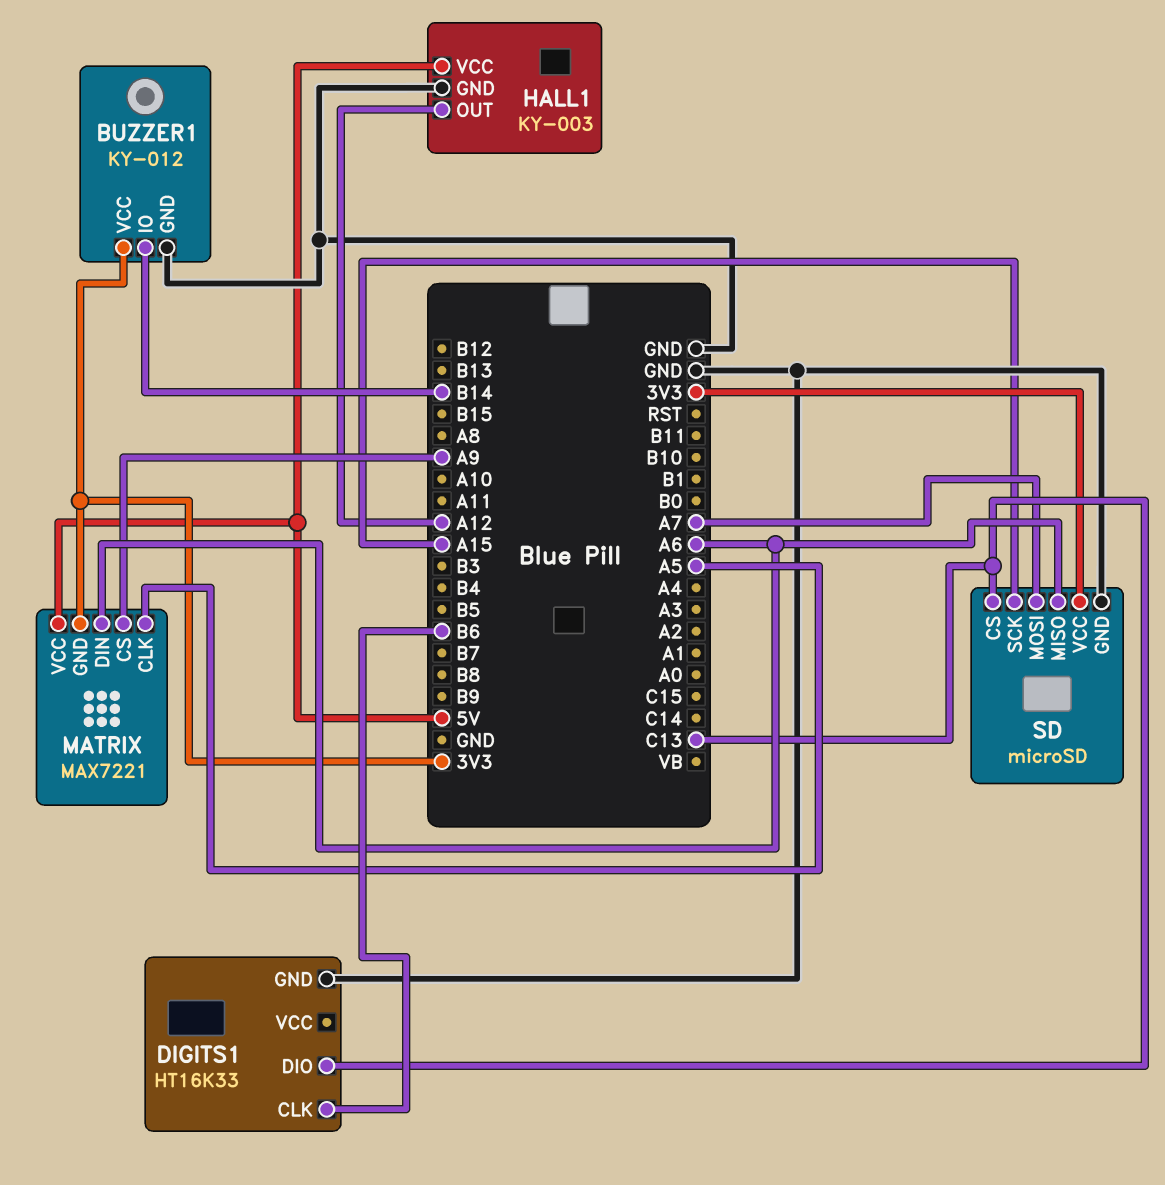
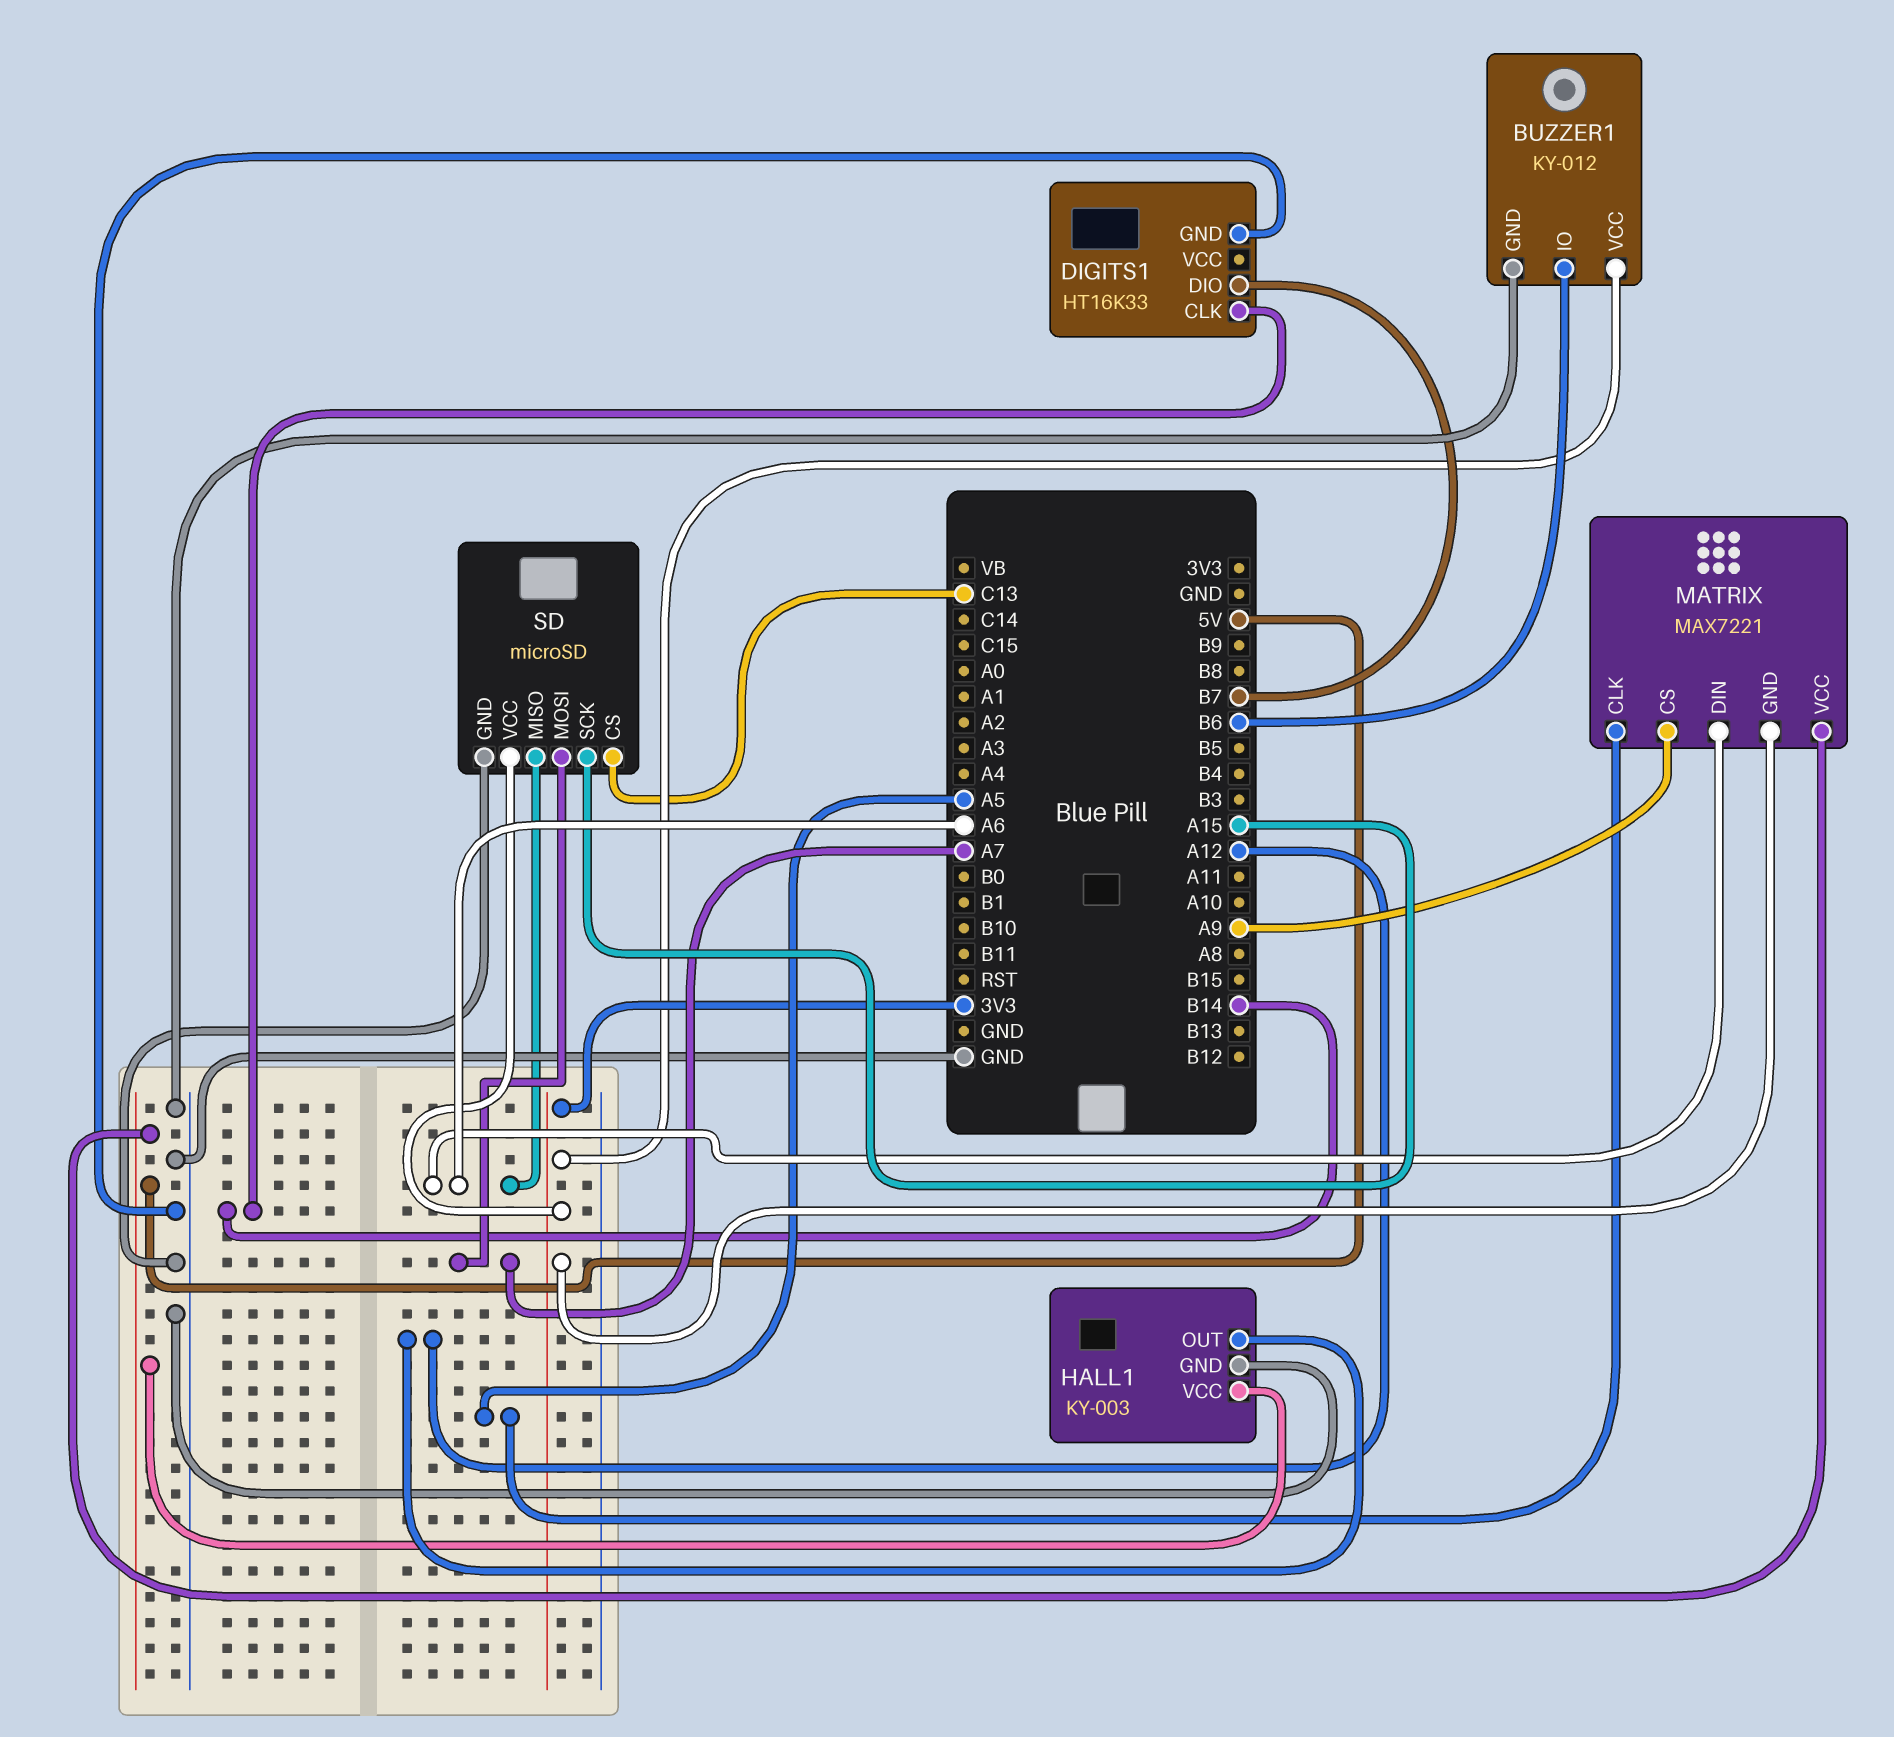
BUZZER1 pin IO: B14 -> B6
DIGITS1 pin CLK: B6 -> B14
DIGITS1 pin DIO: C13 -> B7

